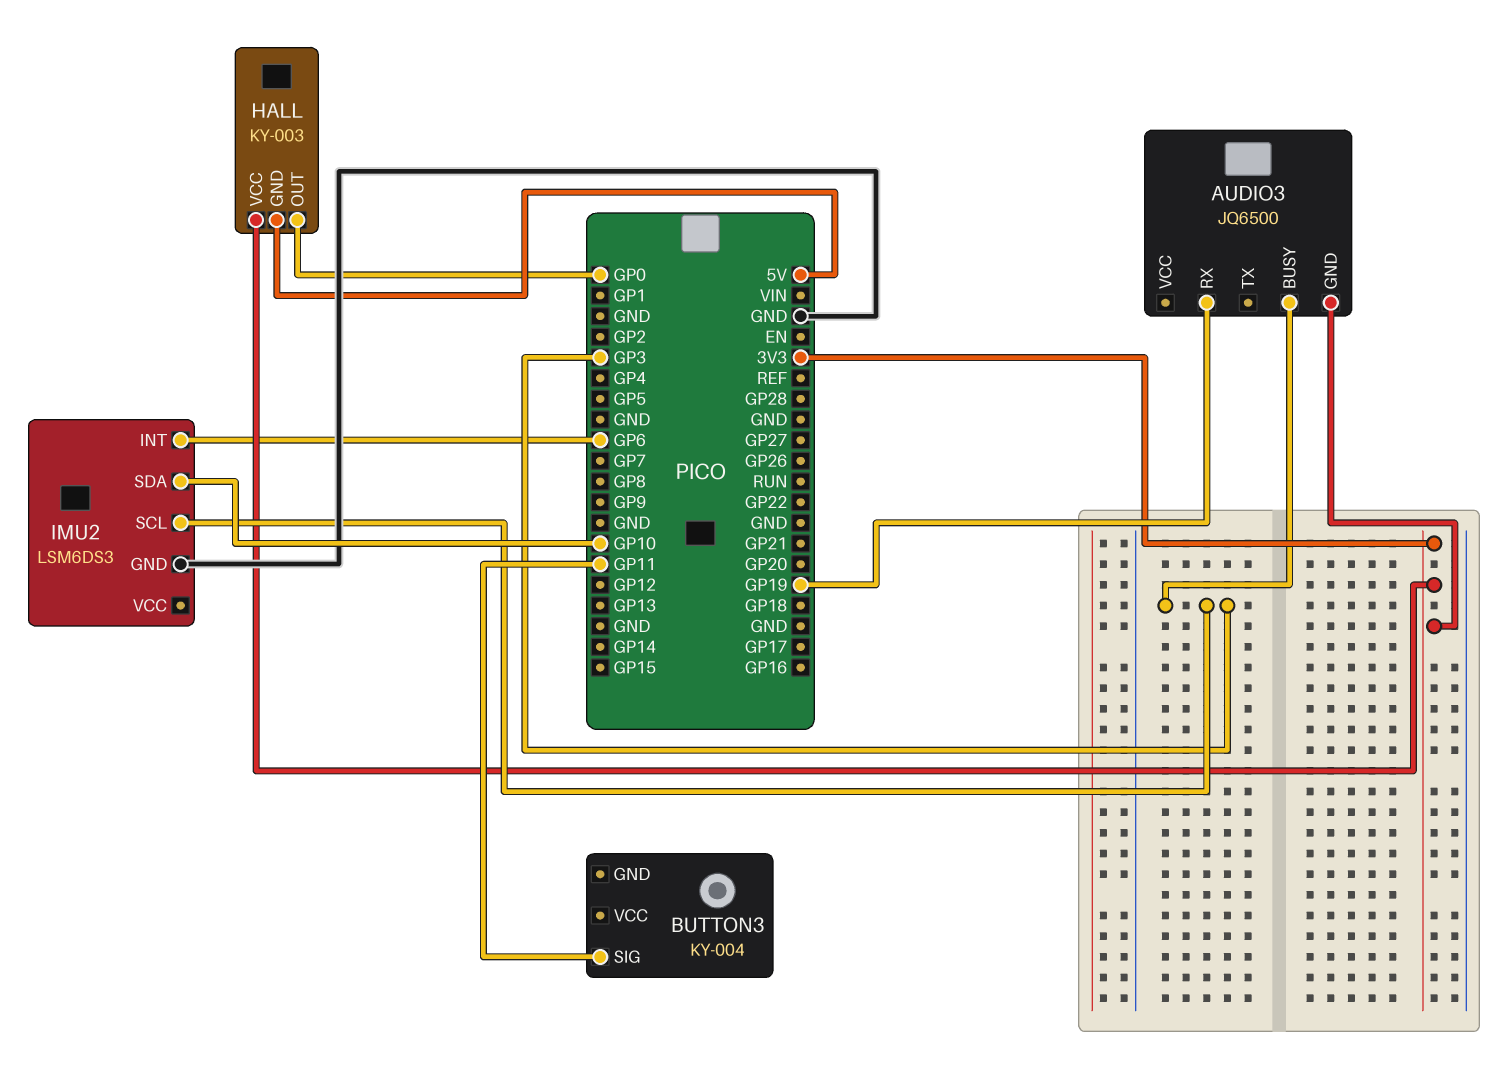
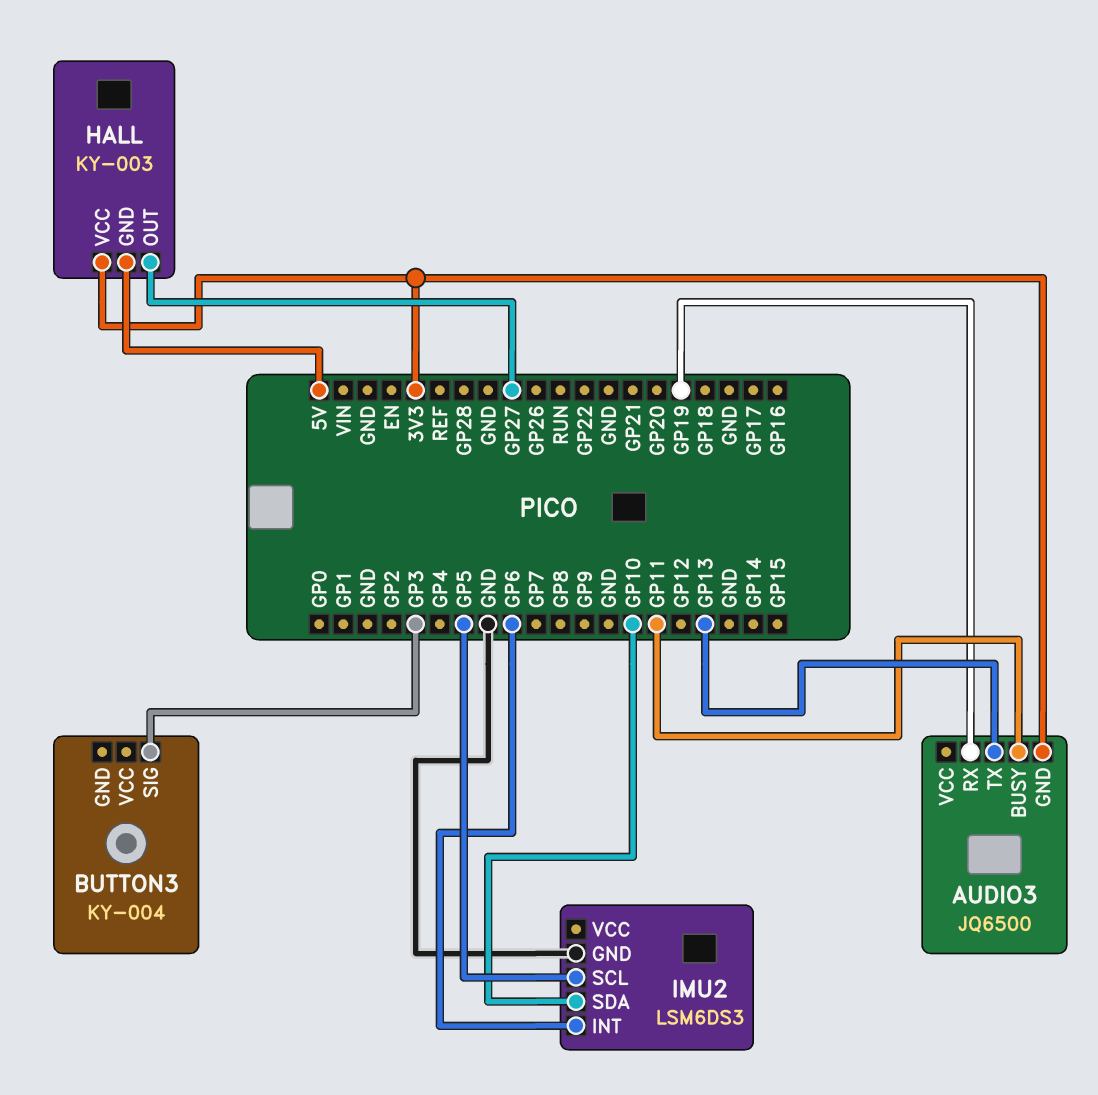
AUDIO3 pin BUSY: GP3 -> GP11
AUDIO3 pin TX: none -> GP13
BUTTON3 pin SIG: GP11 -> GP3
HALL pin OUT: GP0 -> GP27
IMU2 pin SCL: GP3 -> GP5

